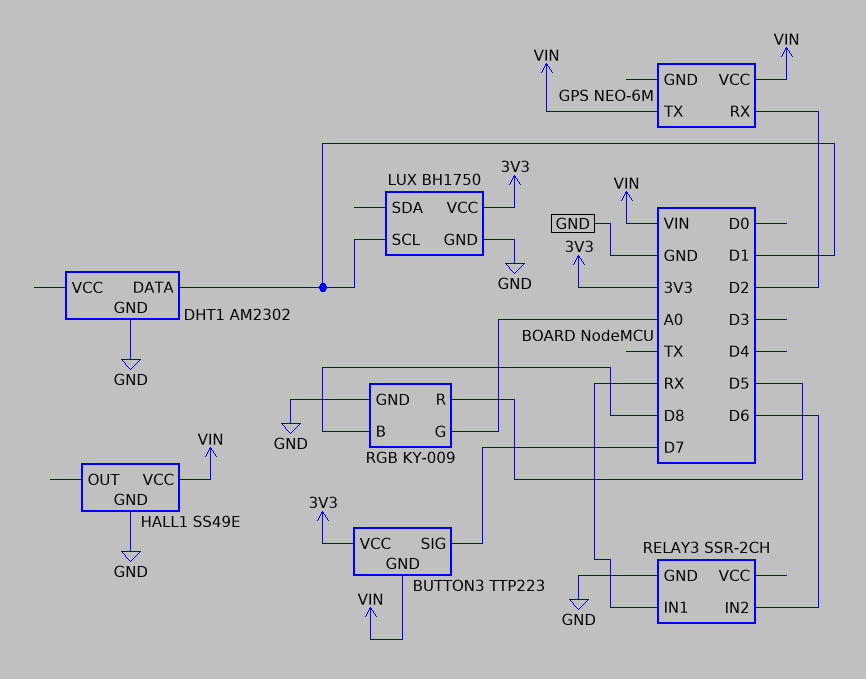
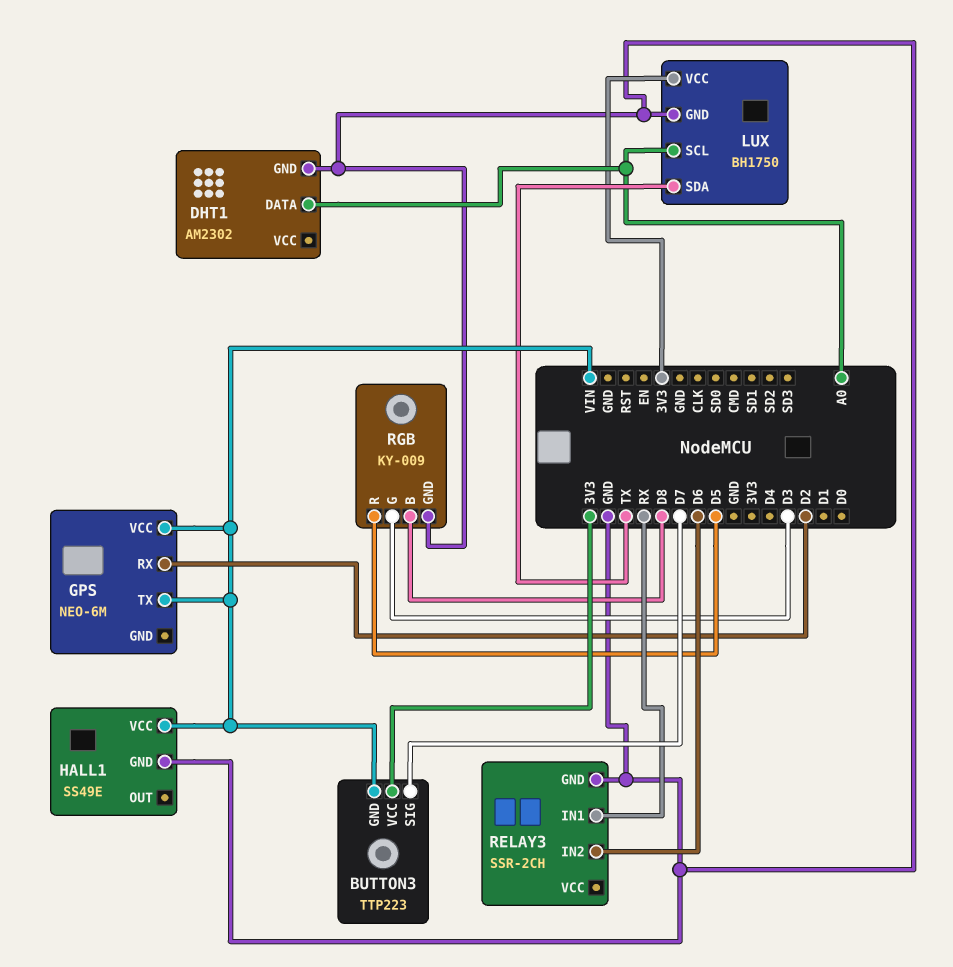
DHT1 pin DATA: D1 -> A0
LUX pin SCL: D1 -> A0
LUX pin SDA: none -> TX
RGB pin G: A0 -> D3

